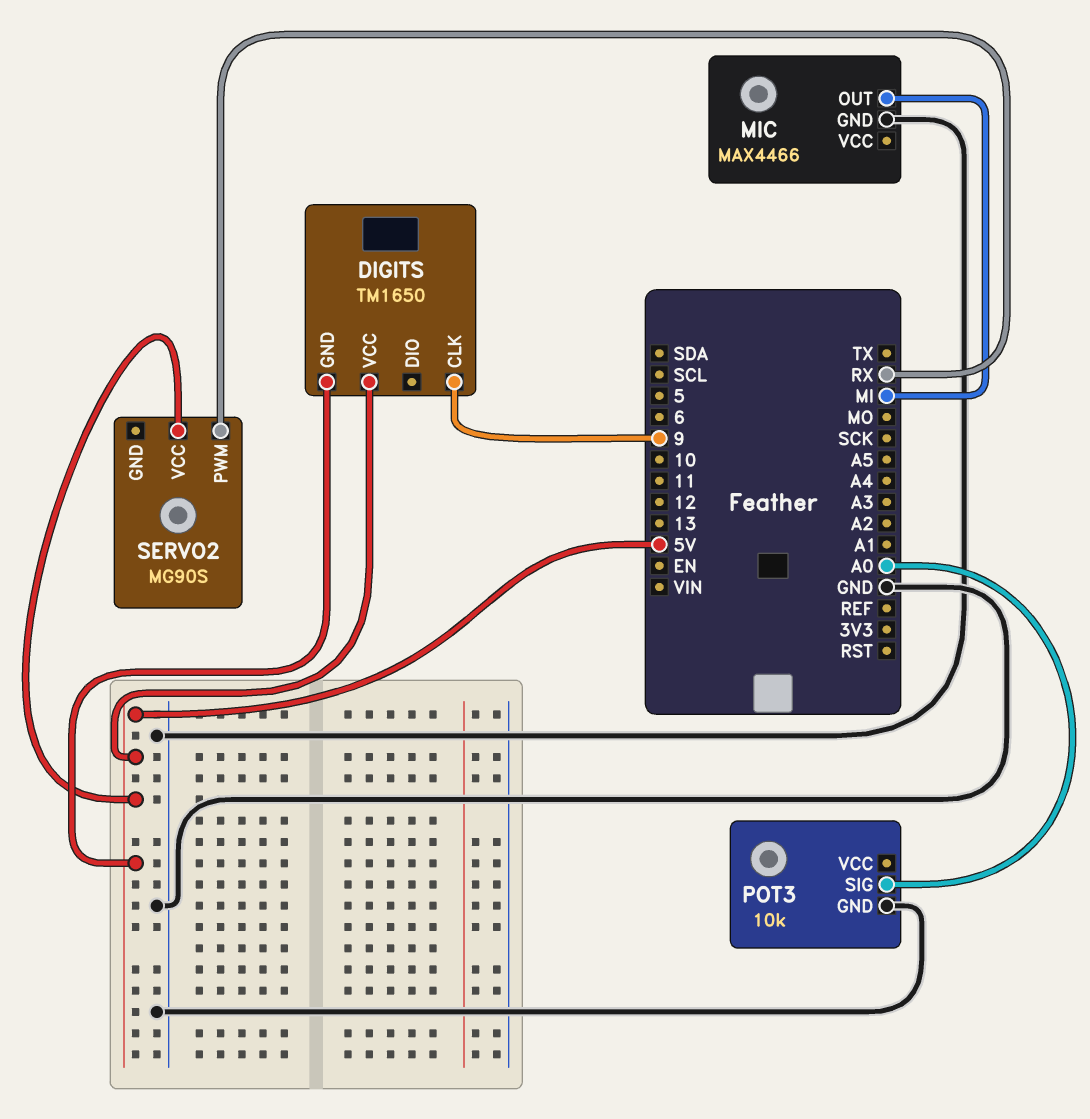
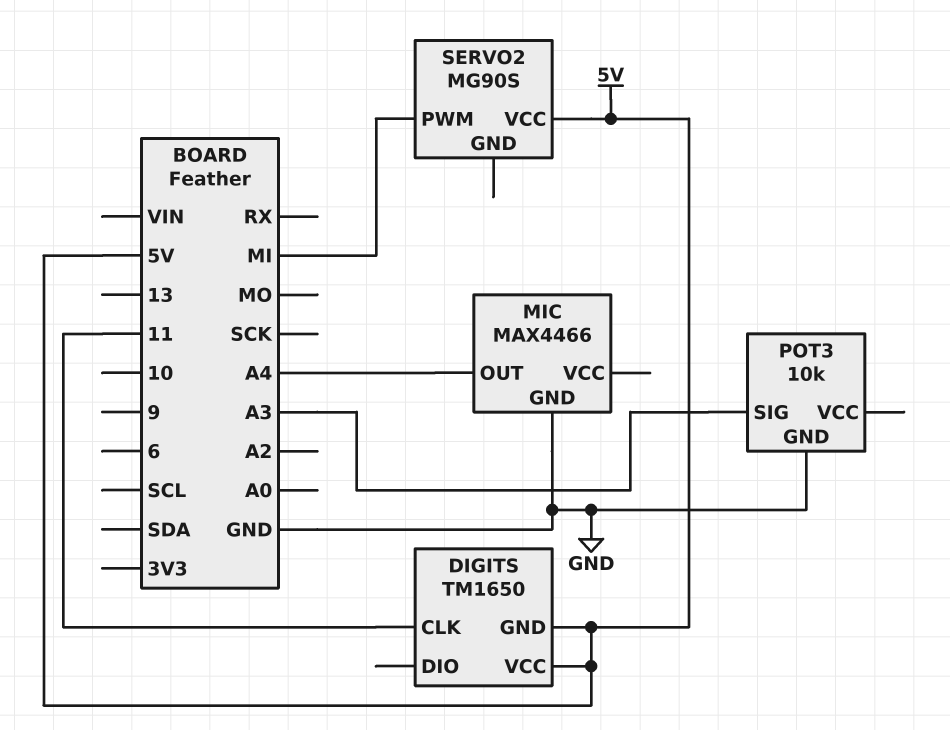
DIGITS pin CLK: 9 -> 11
MIC pin OUT: MI -> A4
POT3 pin SIG: A0 -> A3
SERVO2 pin PWM: RX -> MI

